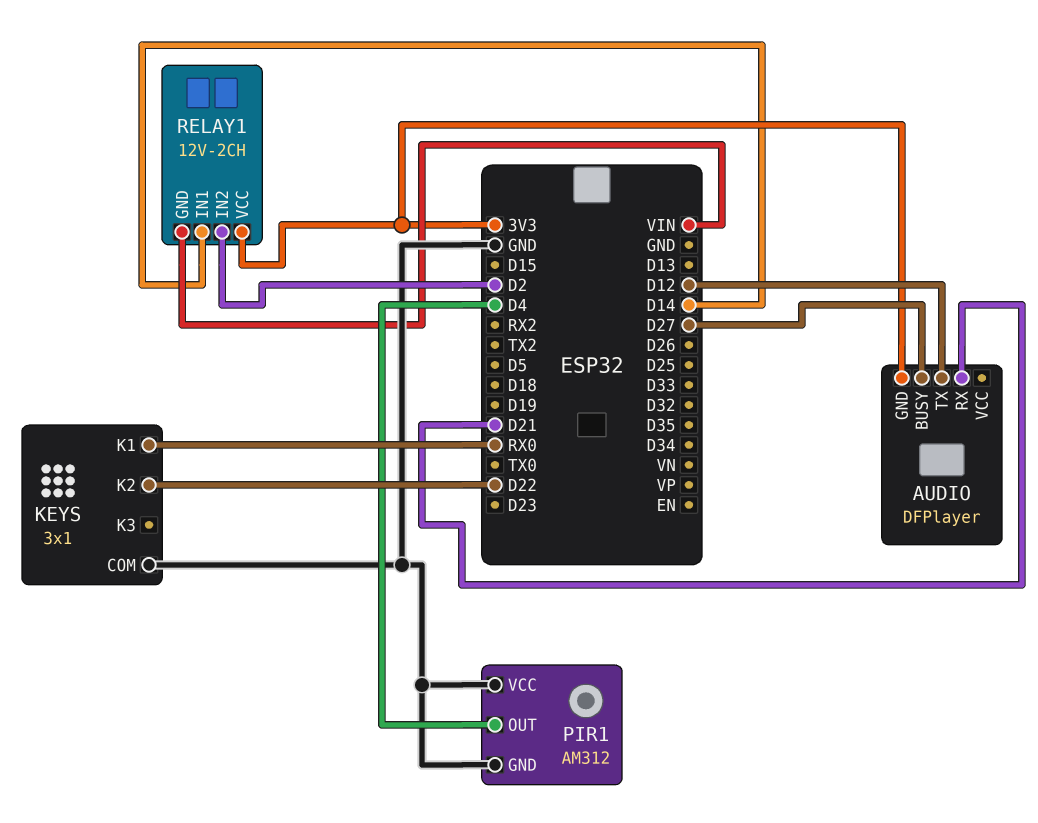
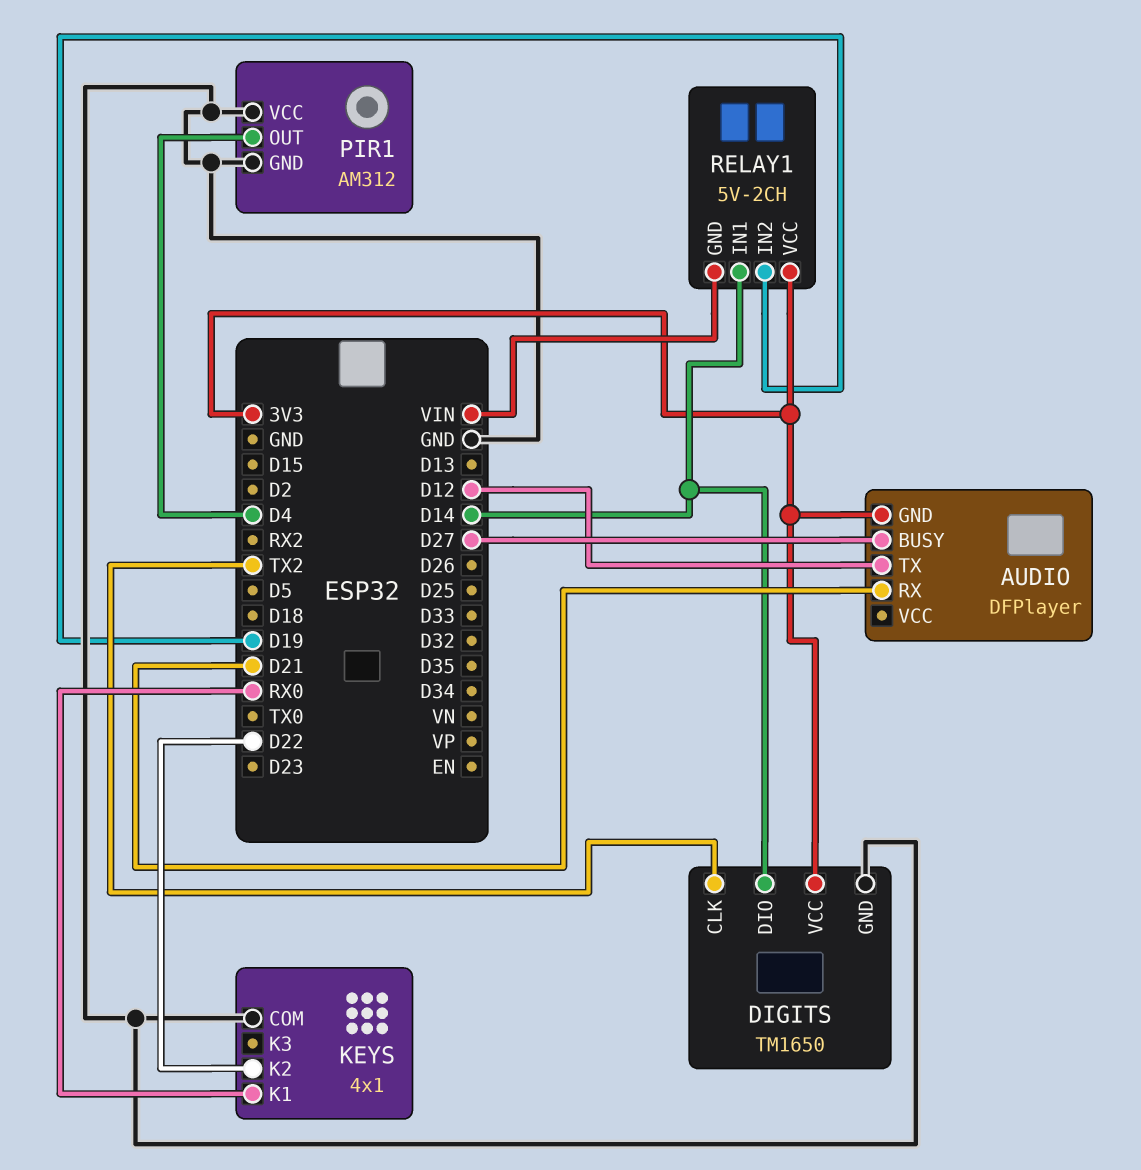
DIGITS: none -> TM1650
DIGITS pin CLK: none -> TX2
DIGITS pin DIO: none -> D14
DIGITS pin GND: none -> GND
DIGITS pin VCC: none -> 3V3
KEYS: 3x1 -> 4x1
RELAY1: 12V-2CH -> 5V-2CH
RELAY1 pin IN2: D2 -> D19

